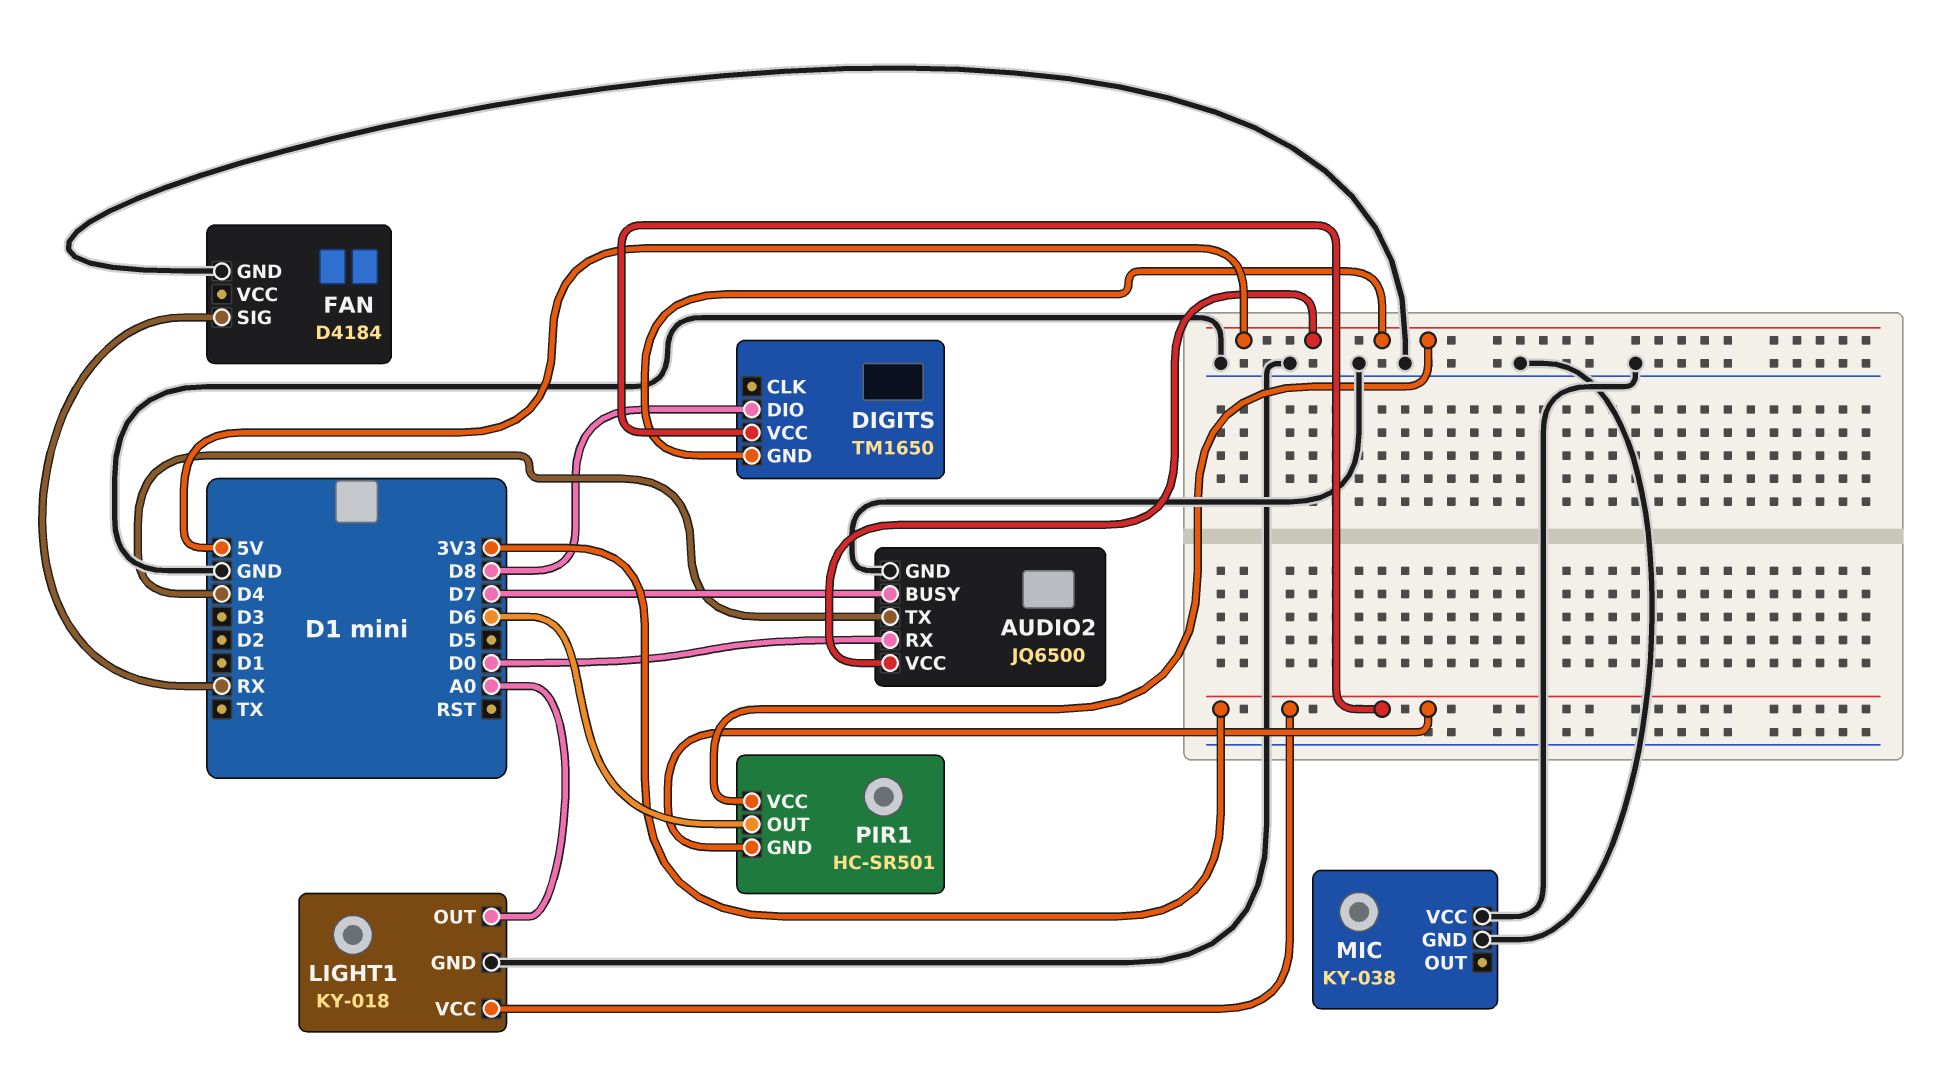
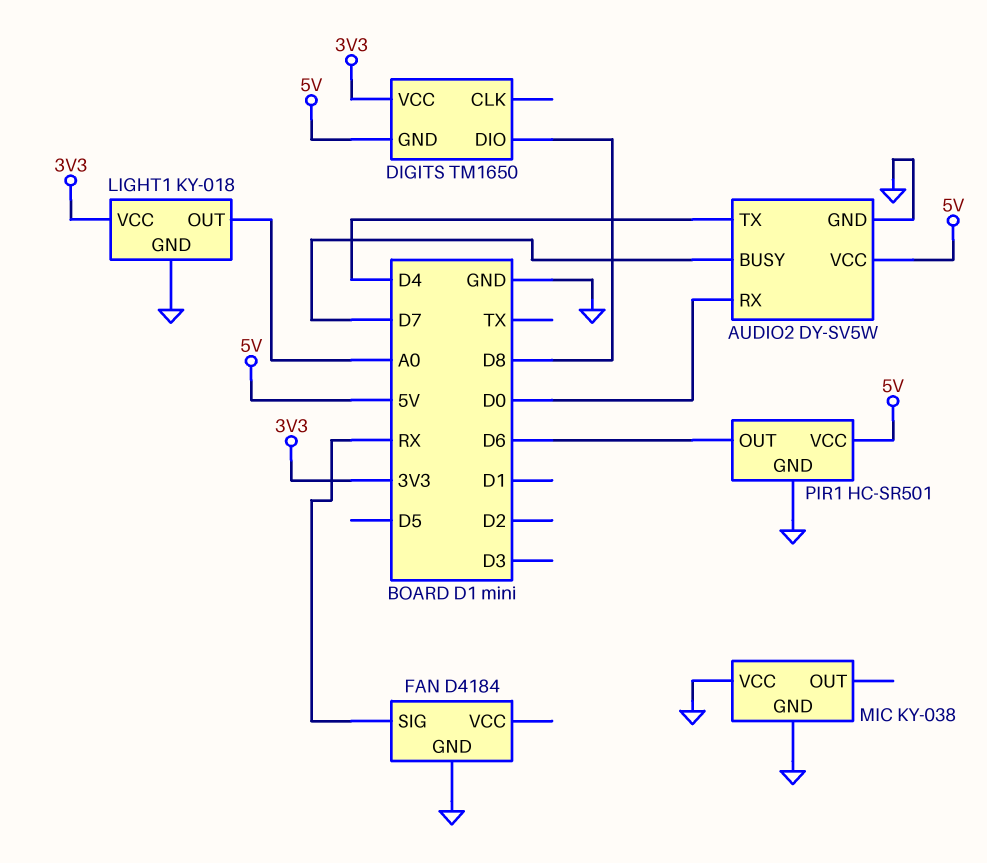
AUDIO2: JQ6500 -> DY-SV5W
PIR1 pin GND: 3V3 -> GND

